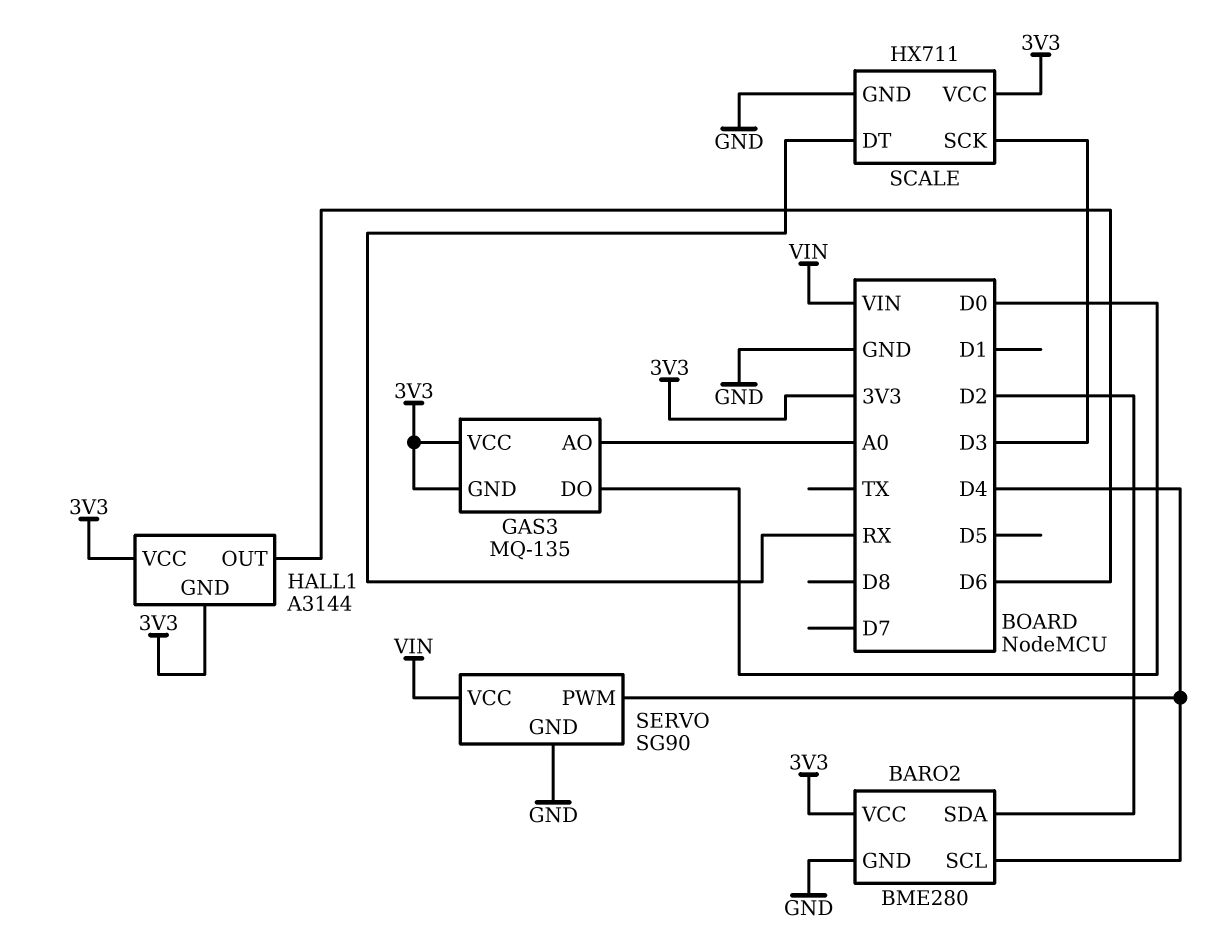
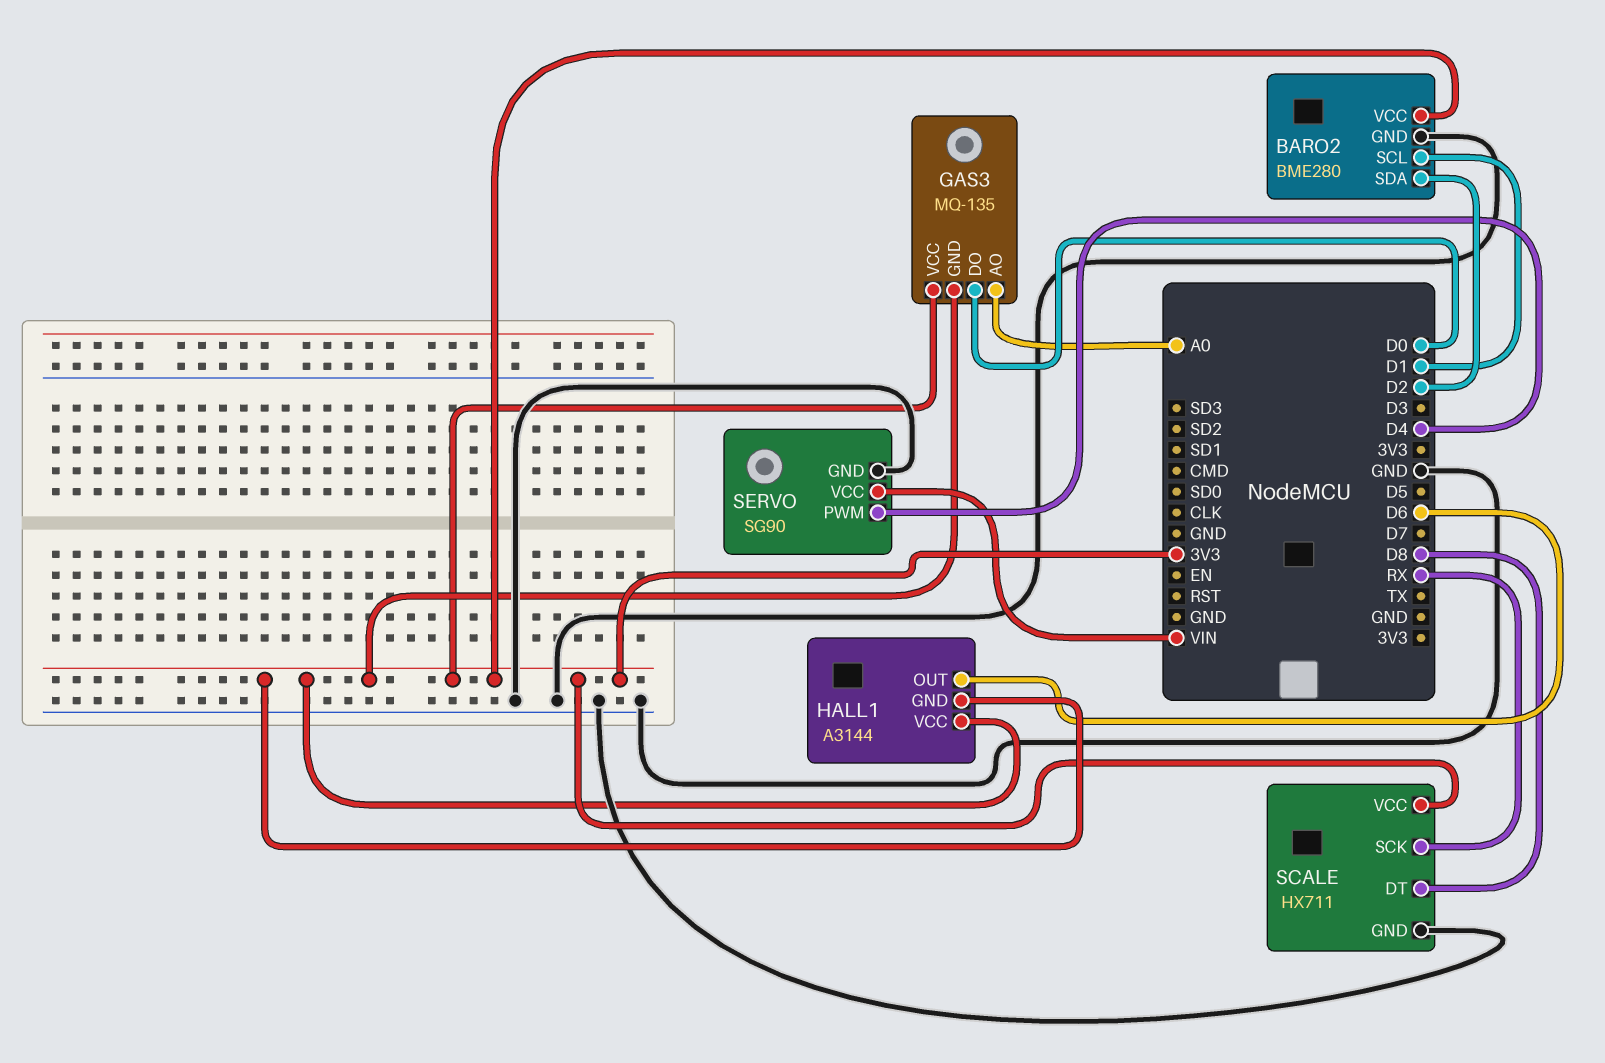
BARO2 pin SCL: D4 -> D1
SCALE pin DT: RX -> D8
SCALE pin SCK: D3 -> RX

